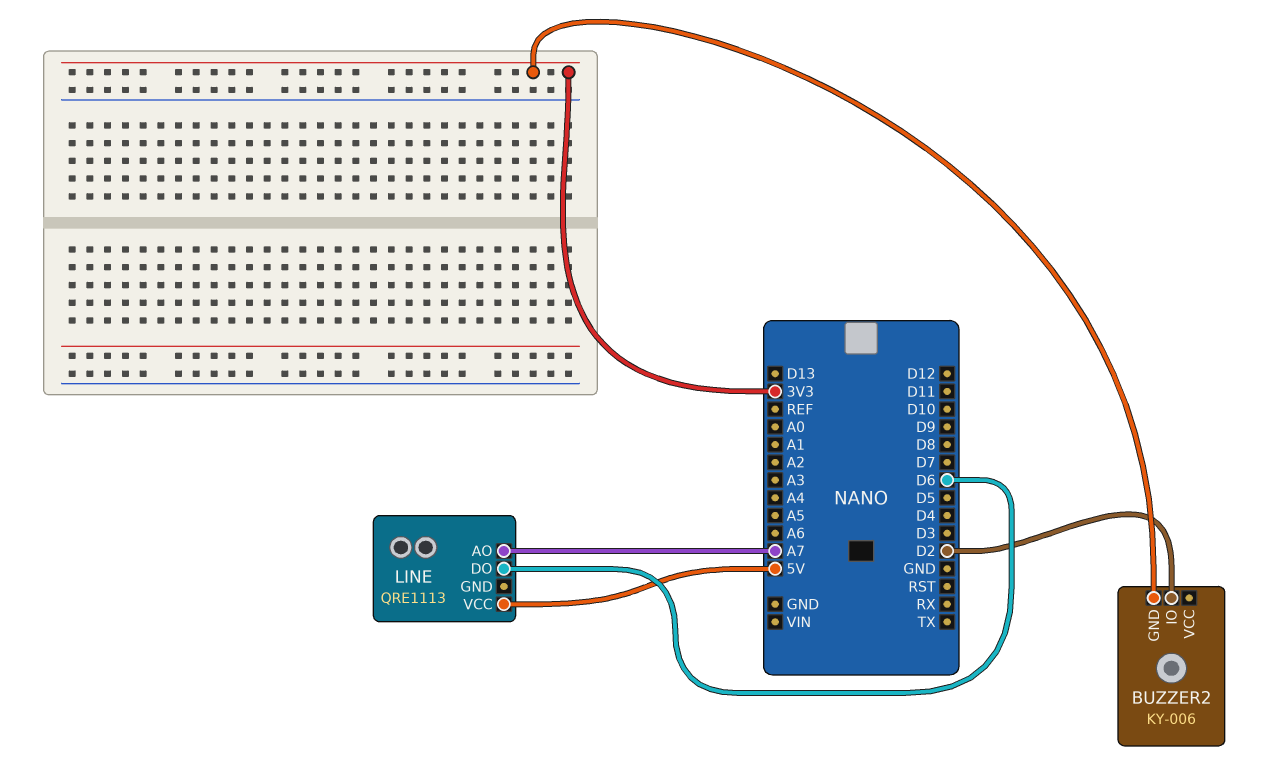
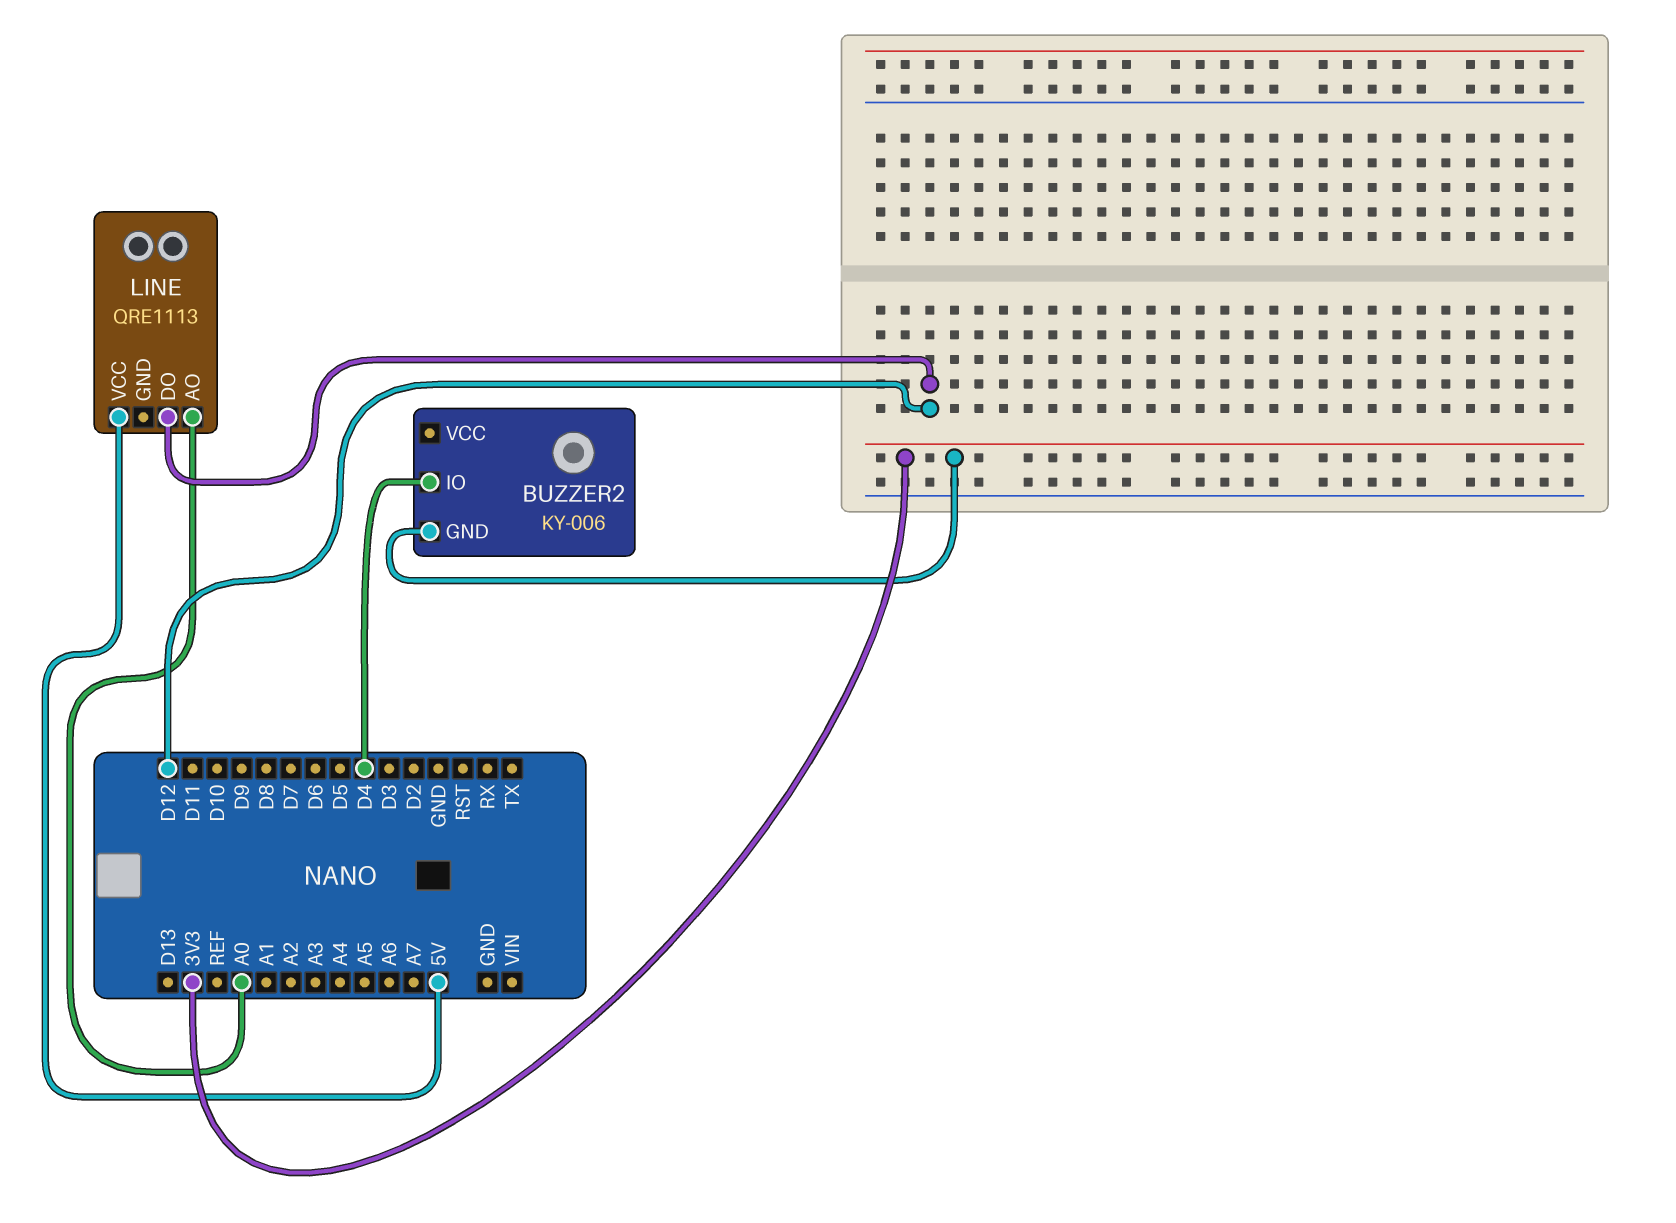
BUZZER2 pin IO: D2 -> D4
LINE pin AO: A7 -> A0
LINE pin DO: D6 -> D12

